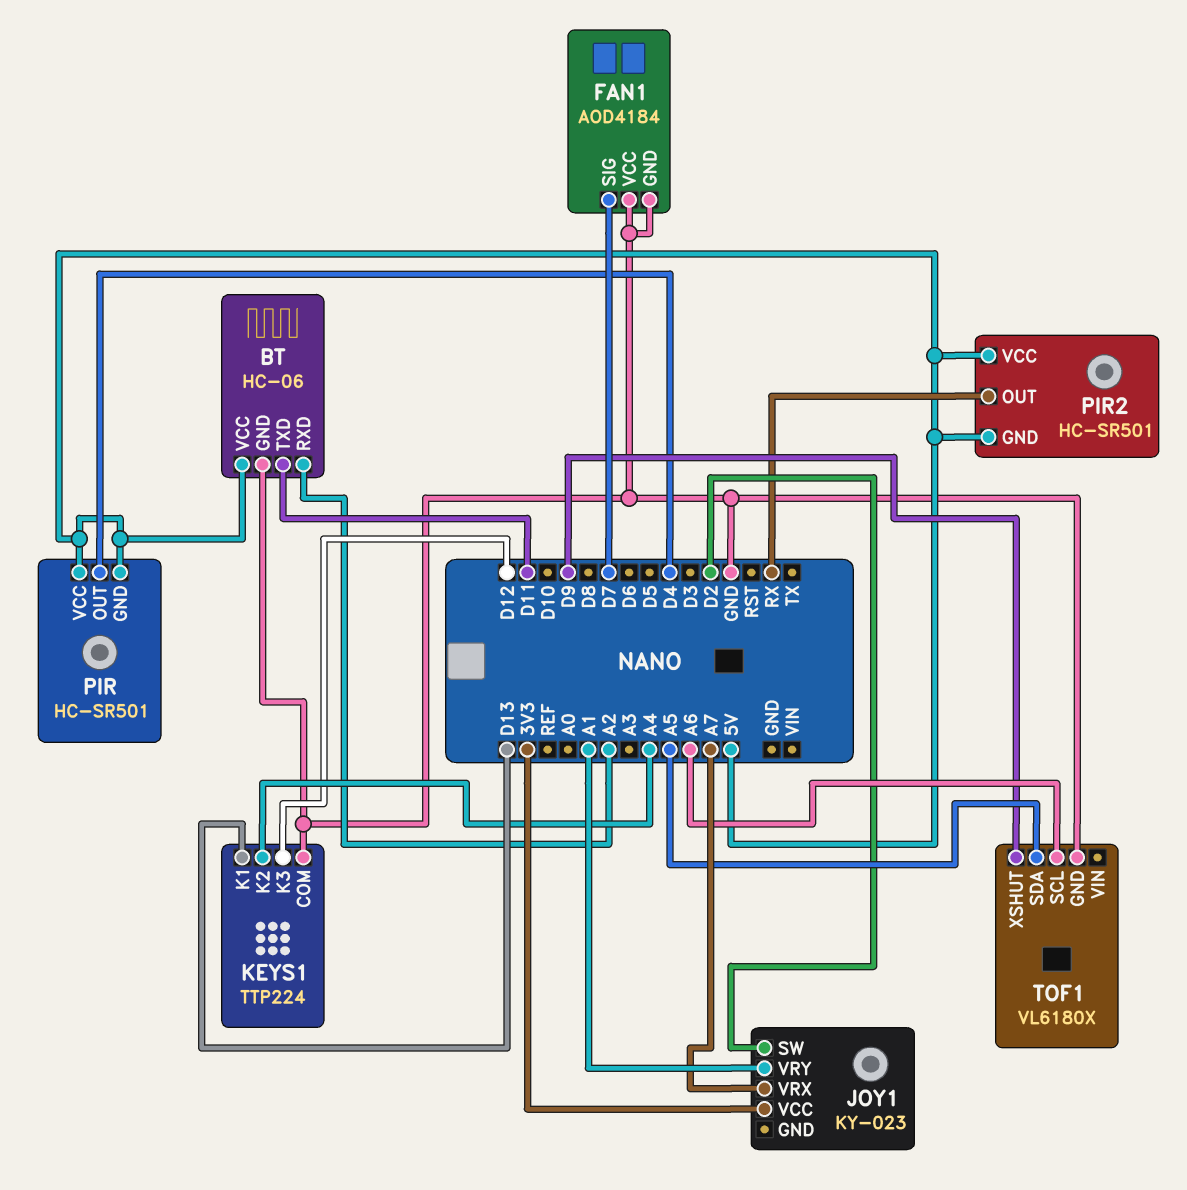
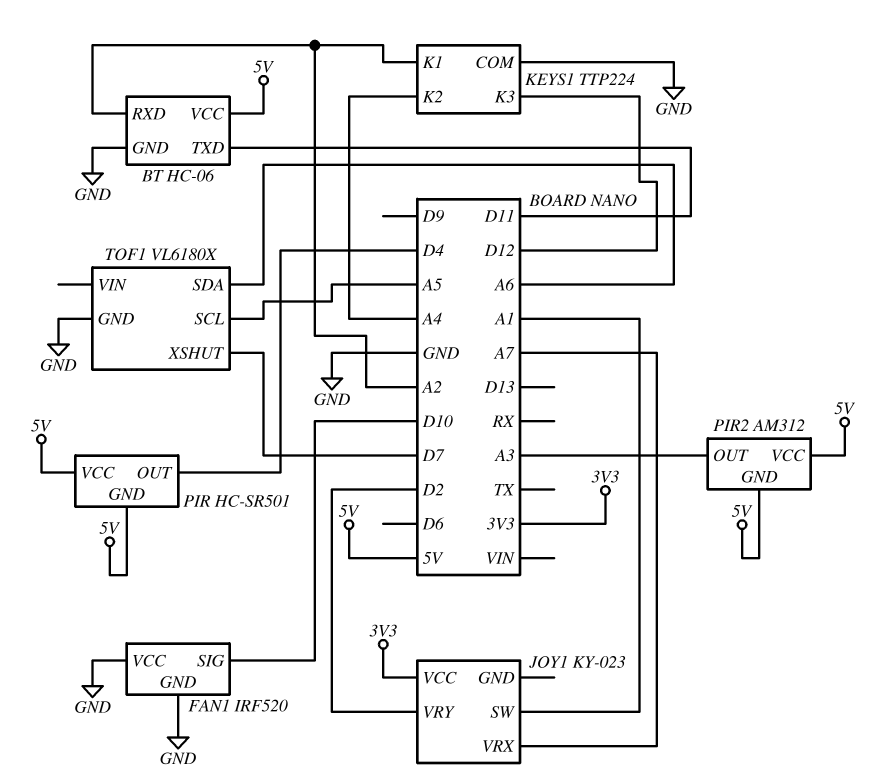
FAN1: AOD4184 -> IRF520
FAN1 pin SIG: D7 -> D10
JOY1 pin SW: D2 -> A1
JOY1 pin VRY: A1 -> D2
KEYS1 pin K1: D13 -> A2
PIR2: HC-SR501 -> AM312
PIR2 pin OUT: RX -> A3
TOF1 pin SCL: A6 -> A5
TOF1 pin SDA: A5 -> A6
TOF1 pin XSHUT: D9 -> D7

